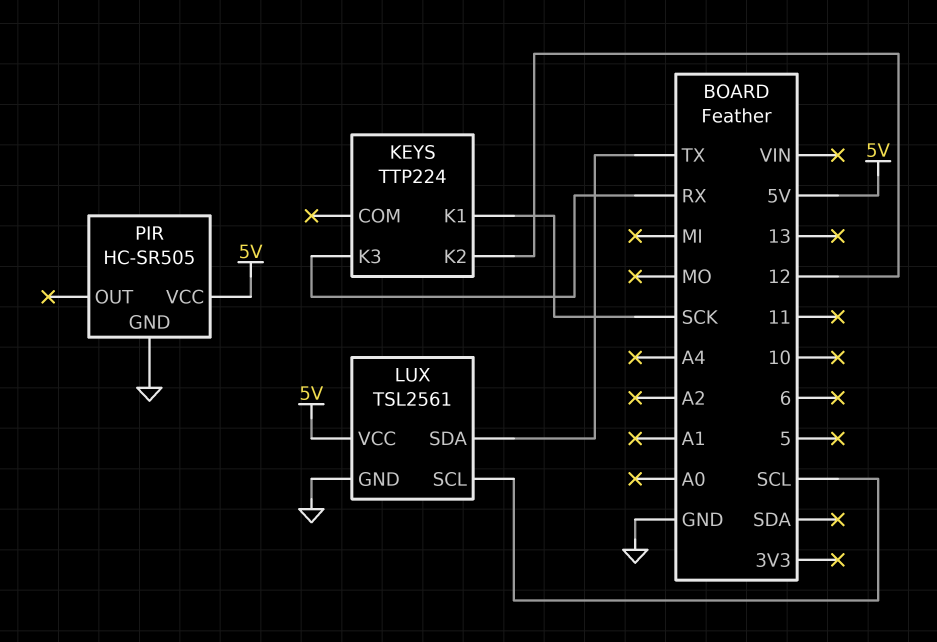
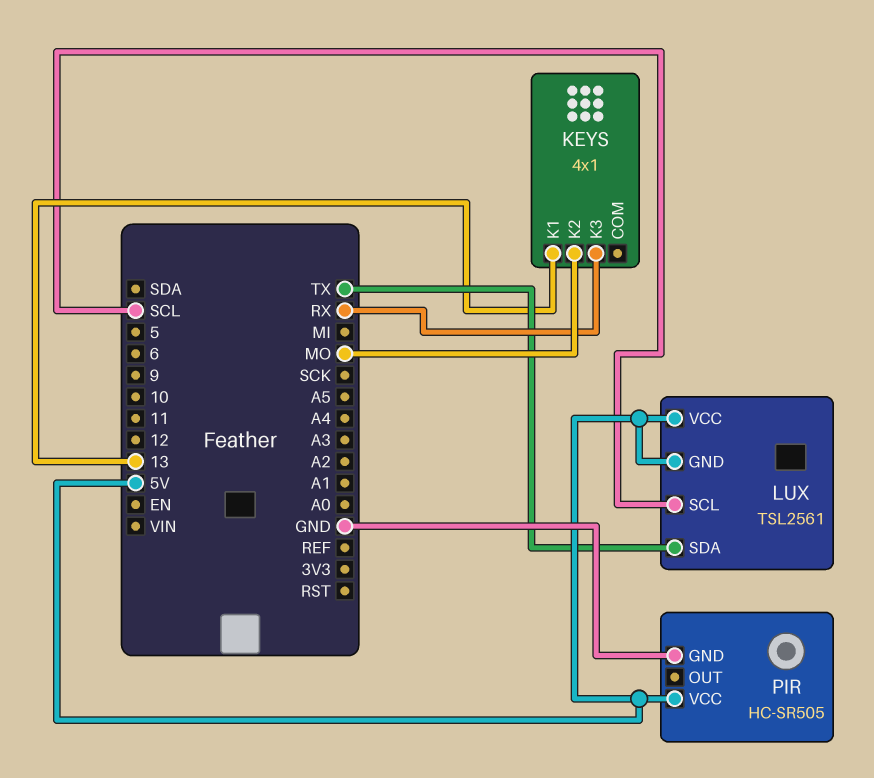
KEYS: TTP224 -> 4x1
KEYS pin K1: SCK -> 13
KEYS pin K2: 12 -> MO
LUX pin GND: GND -> 5V

